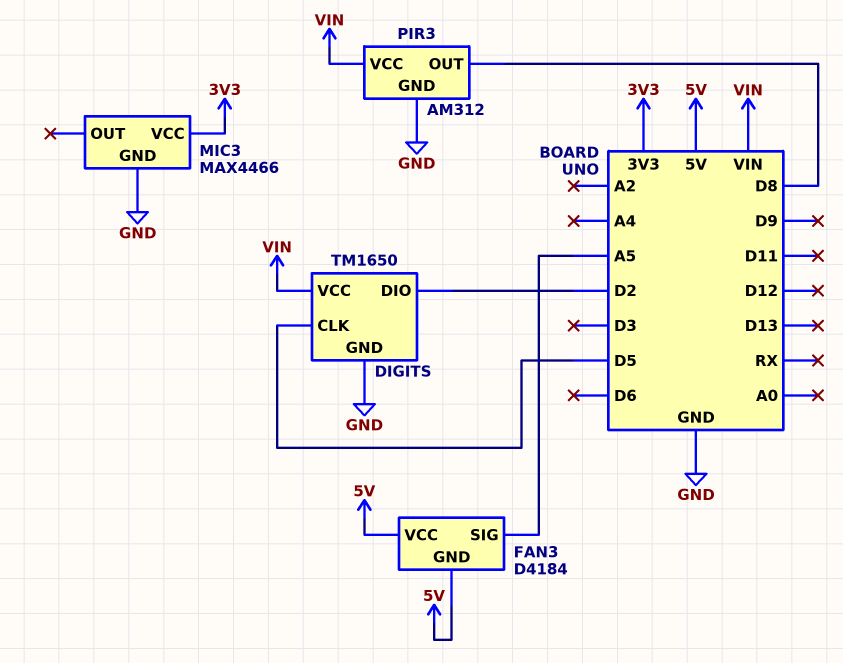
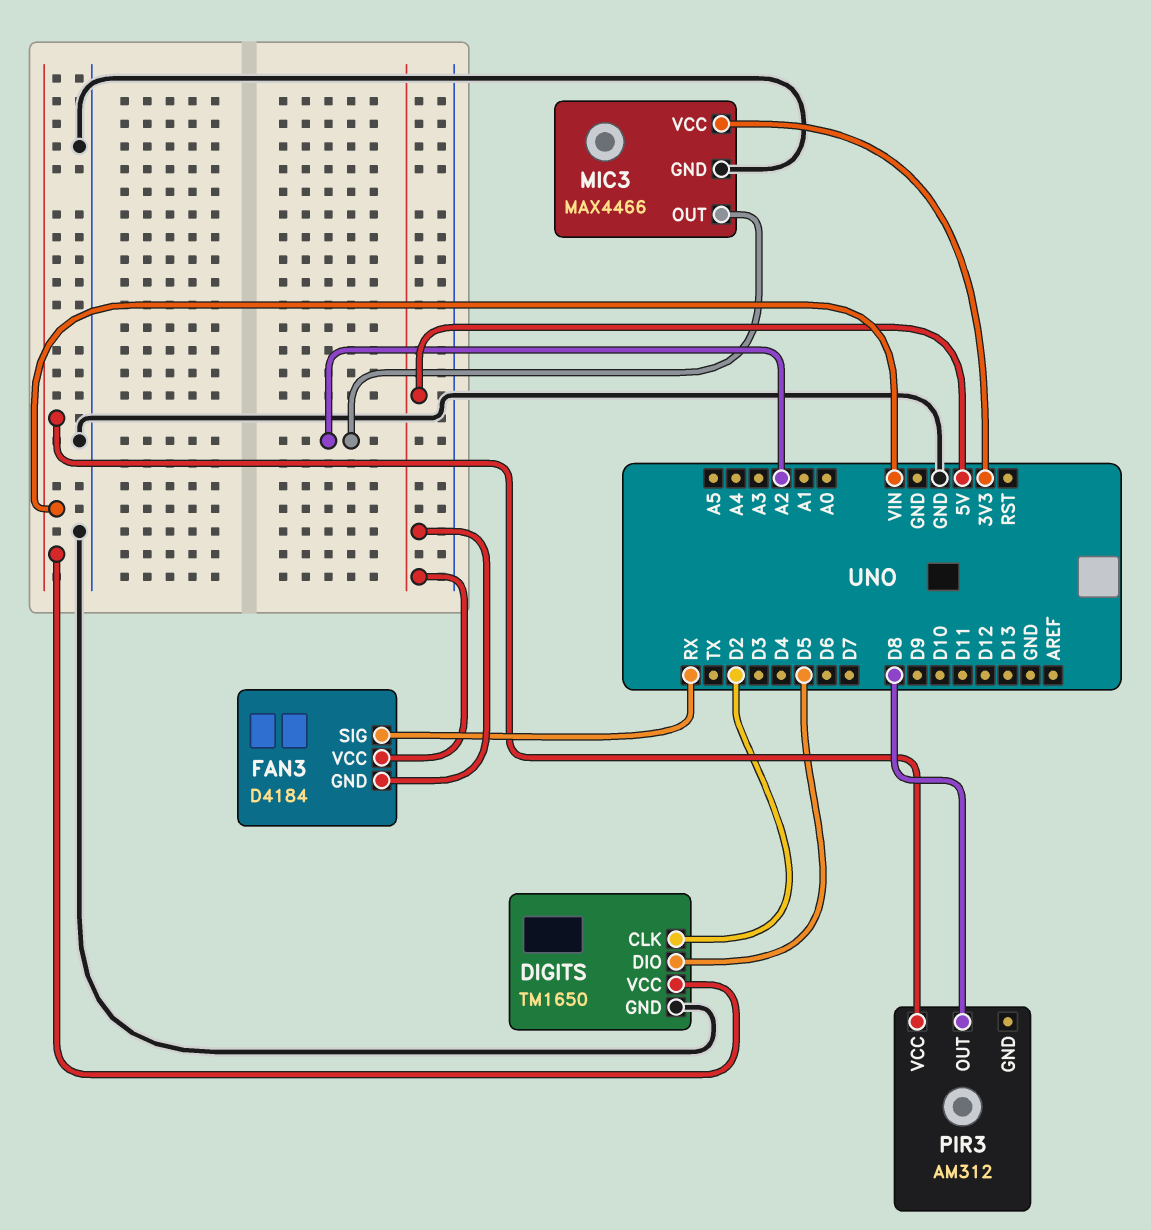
DIGITS pin CLK: D5 -> D2
DIGITS pin DIO: D2 -> D5
FAN3 pin SIG: A5 -> RX
MIC3 pin OUT: none -> A2
PIR3 pin GND: GND -> none

